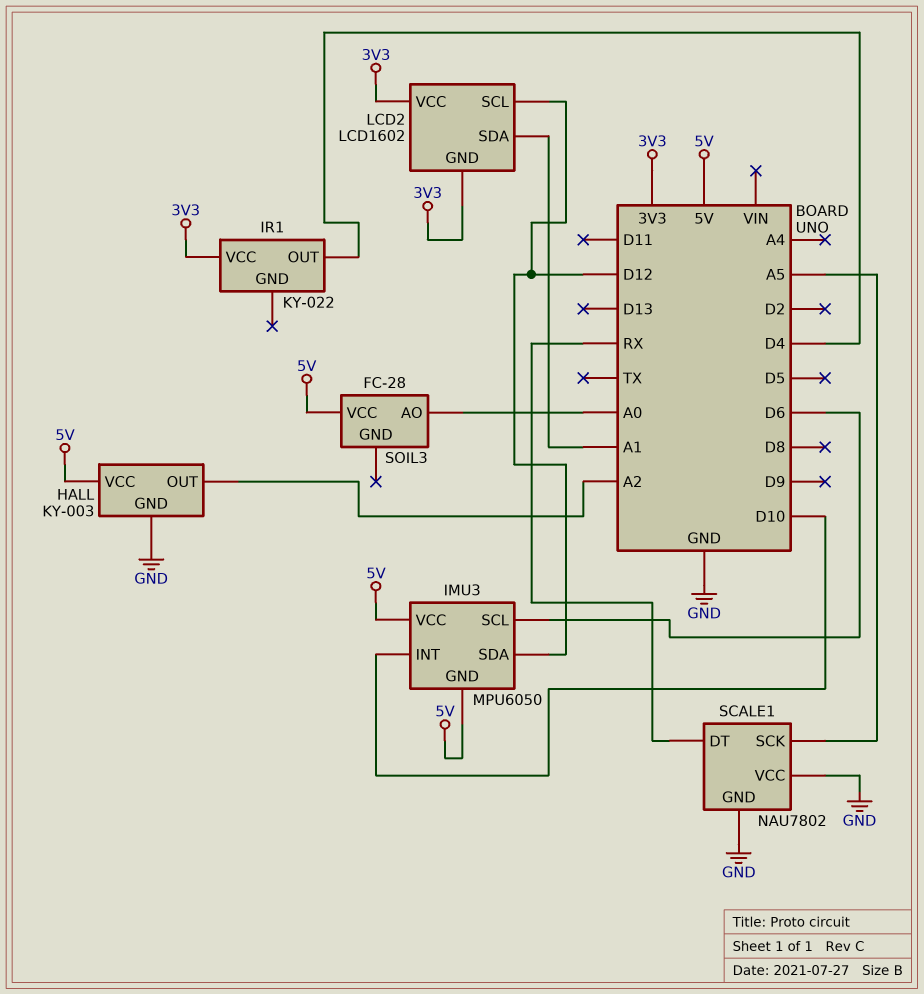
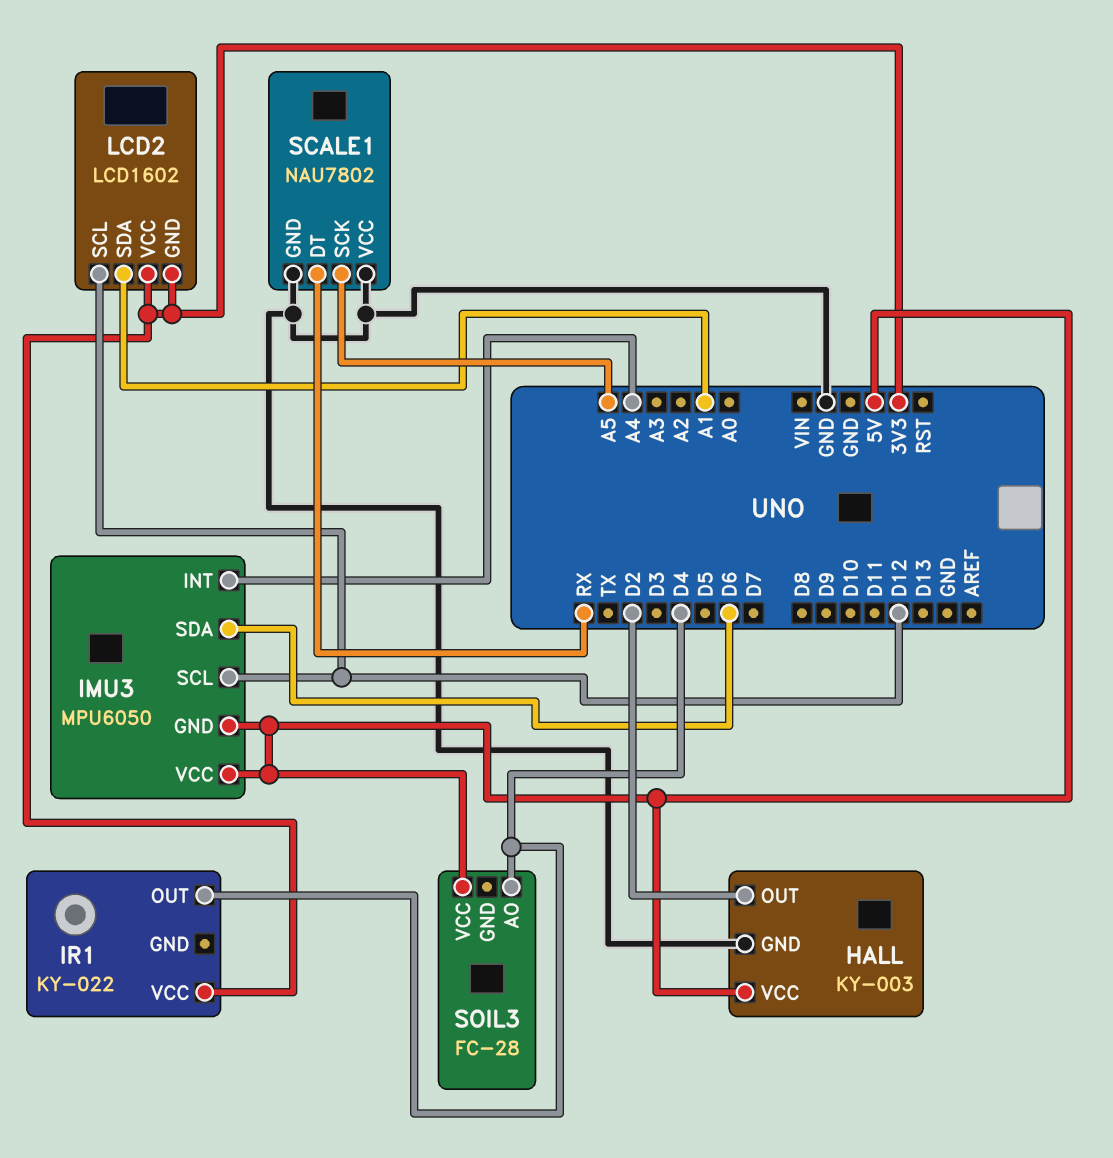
HALL pin OUT: A2 -> D2
IMU3 pin INT: D10 -> A4
IMU3 pin SCL: D6 -> D12
IMU3 pin SDA: D12 -> D6
SOIL3 pin AO: A0 -> D4

